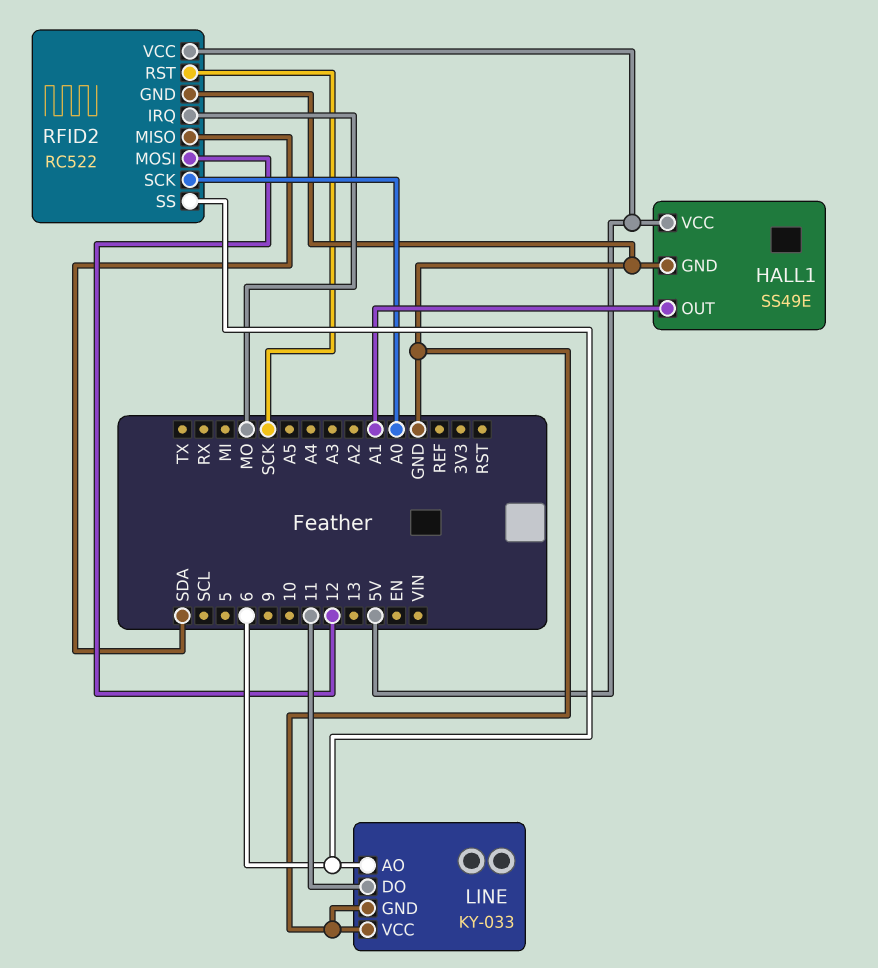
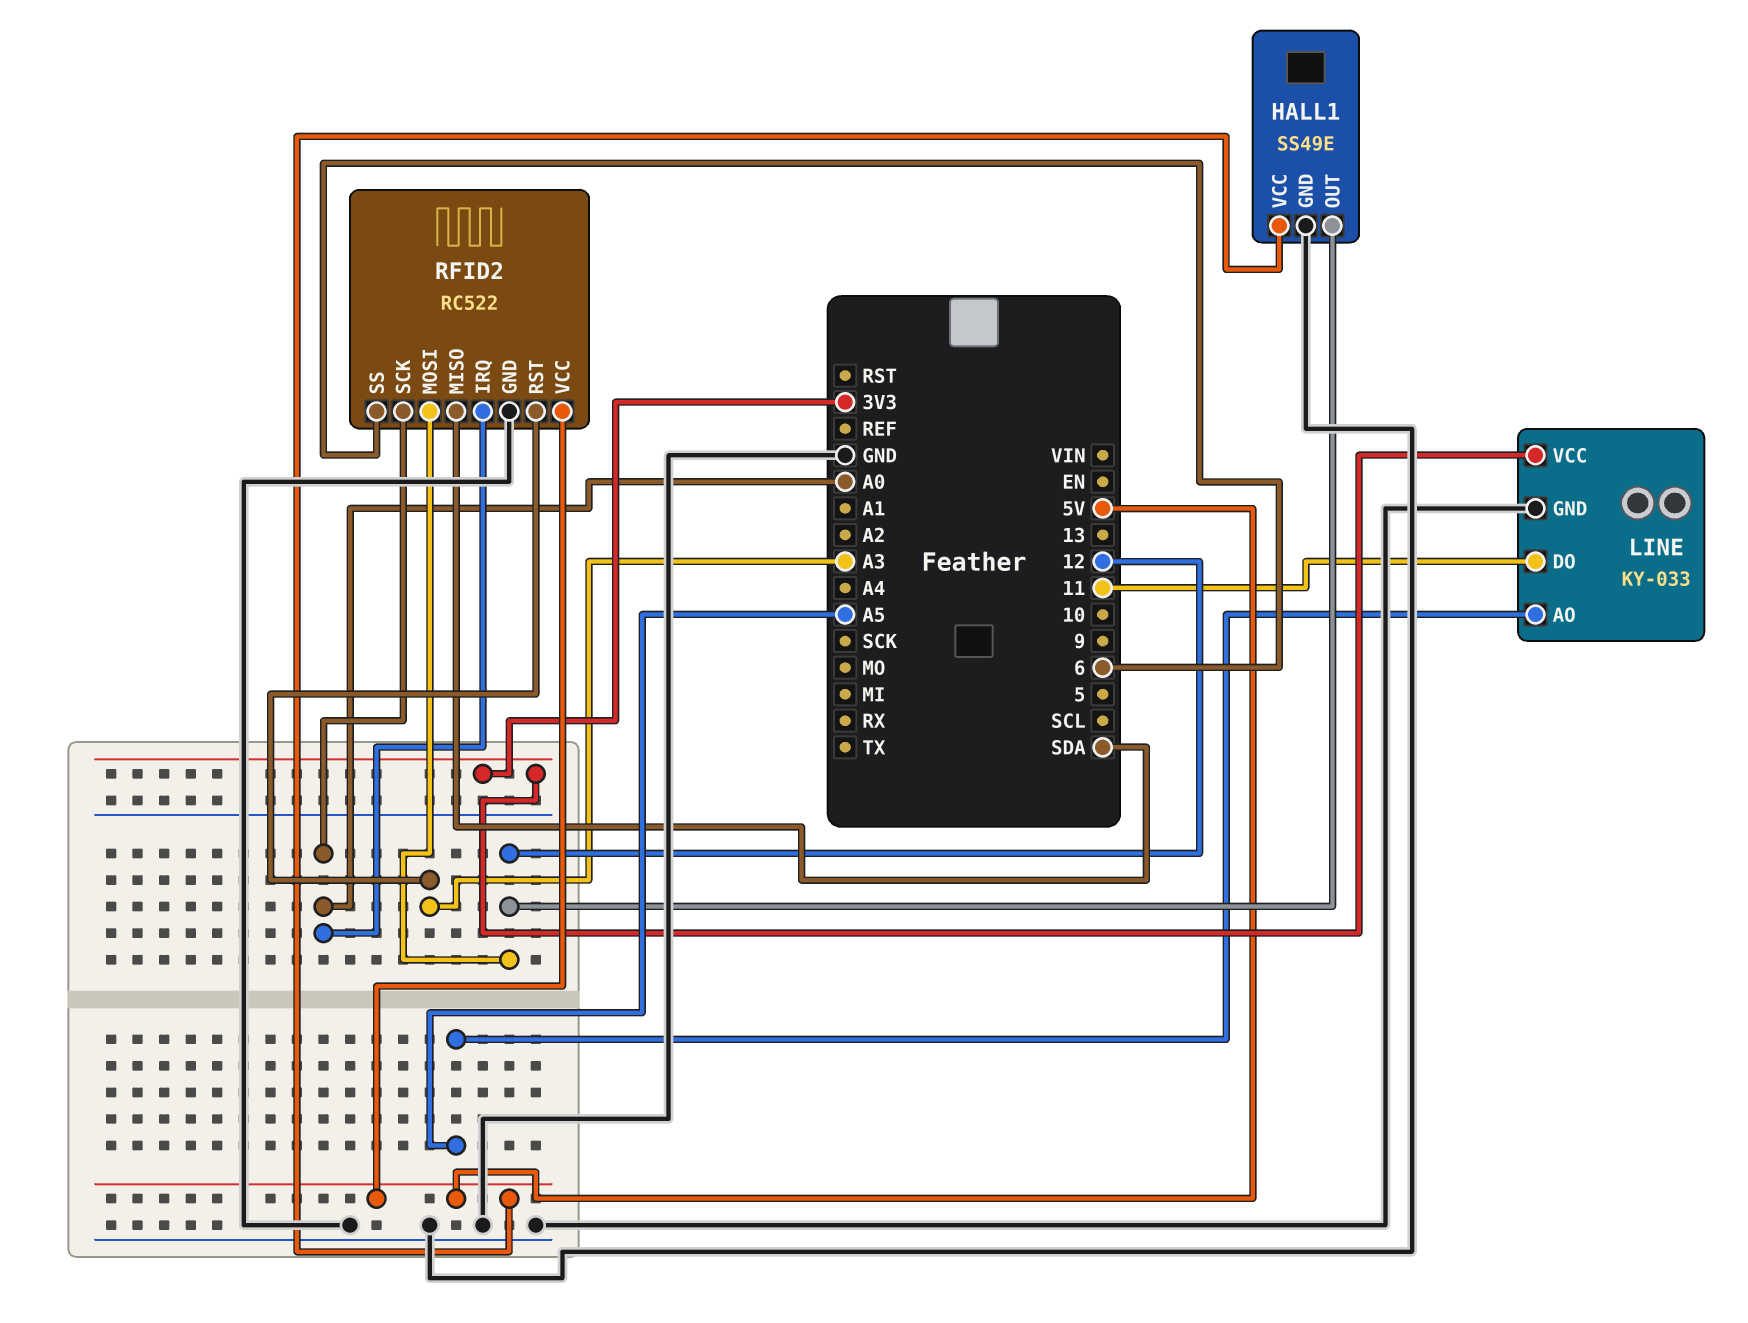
HALL1 pin OUT: A1 -> 12
LINE pin AO: 6 -> A5
LINE pin VCC: GND -> 3V3
RFID2 pin IRQ: MO -> A0
RFID2 pin RST: SCK -> A3

